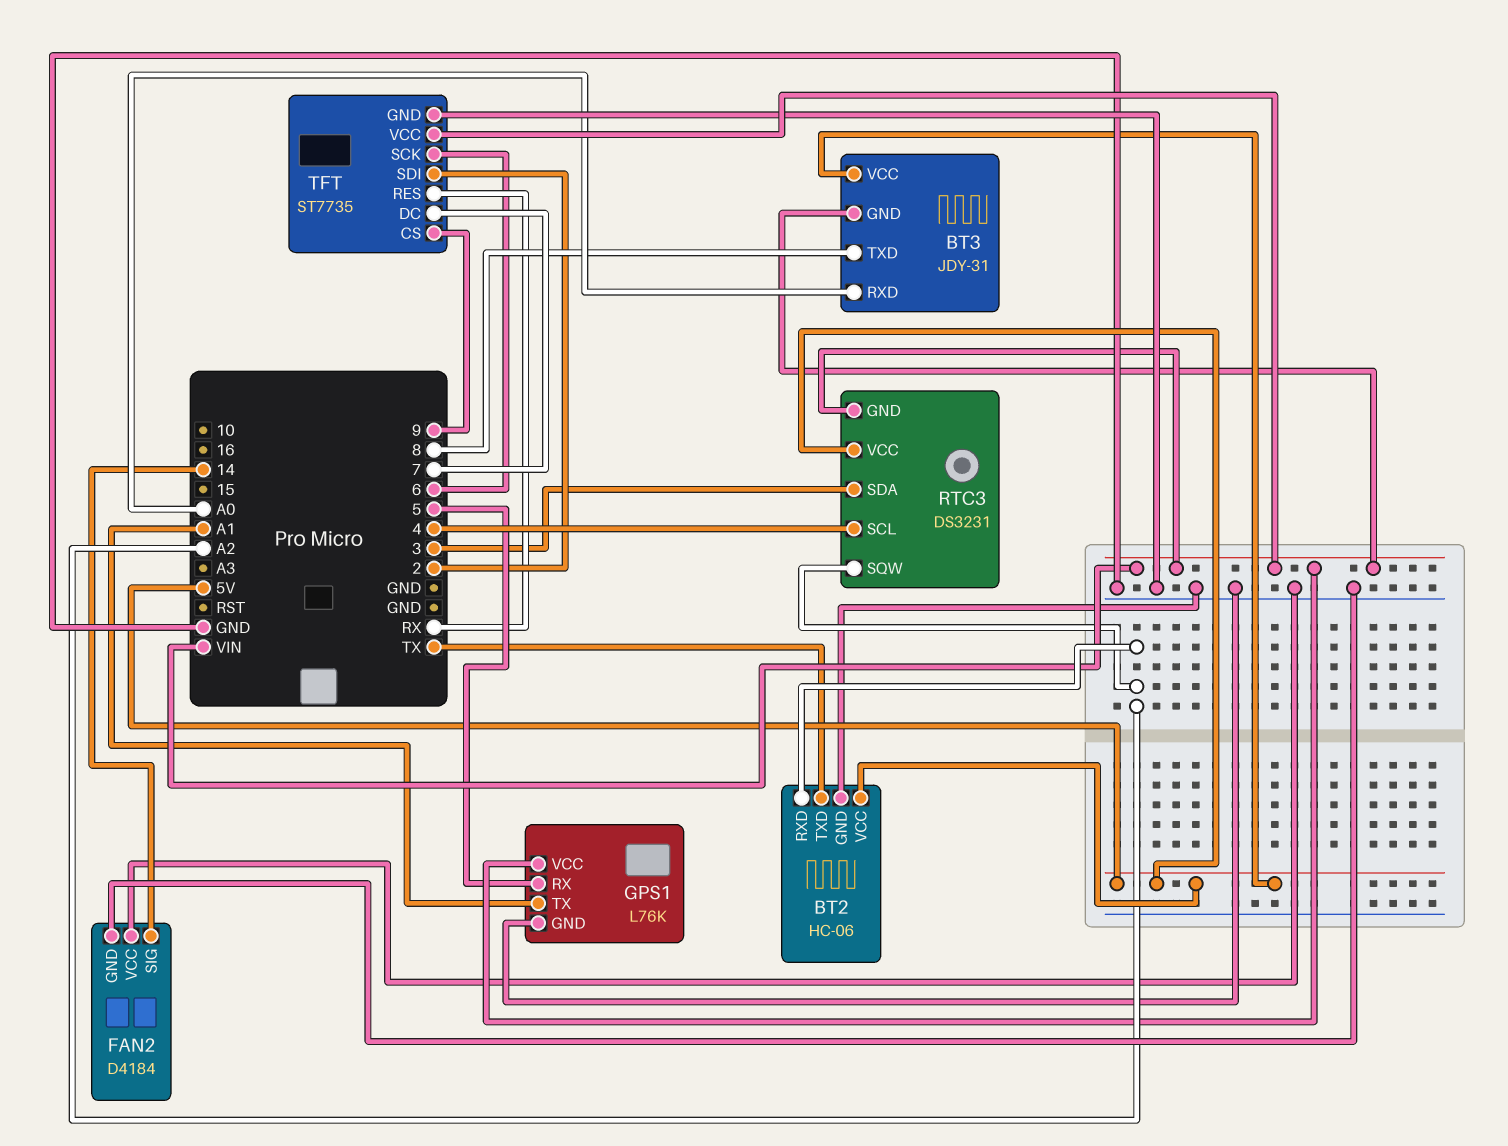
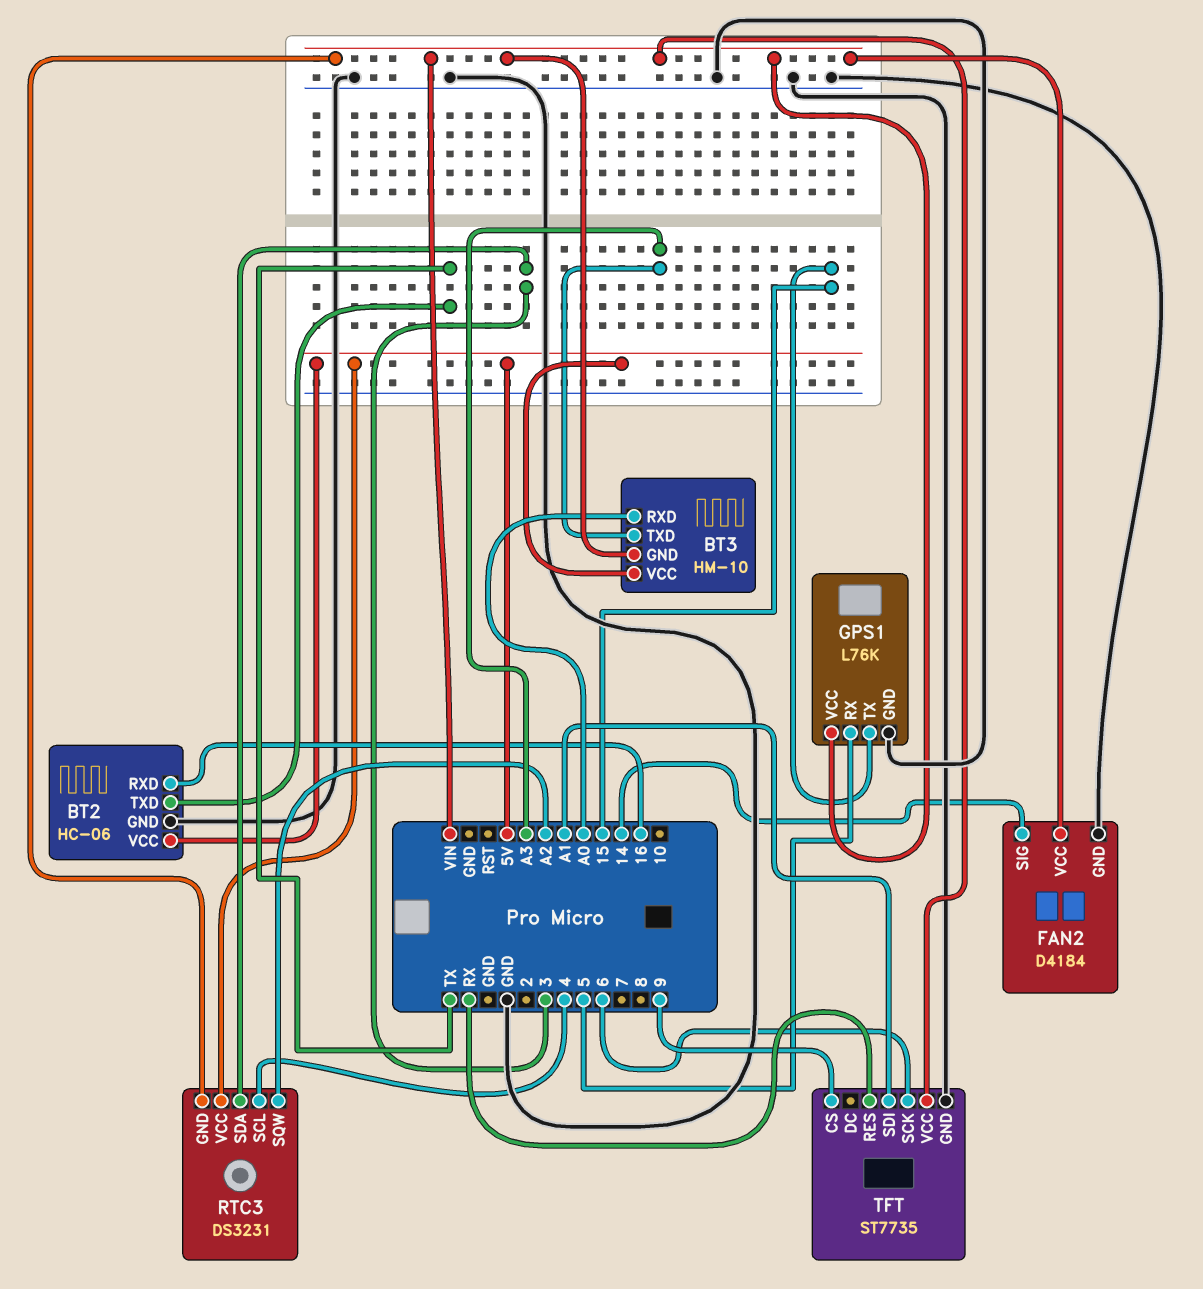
BT2 pin RXD: A2 -> 16
BT3: JDY-31 -> HM-10
BT3 pin TXD: 8 -> A3
FAN2 pin VCC: GND -> VIN
GPS1 pin TX: A1 -> 15
TFT pin DC: 7 -> none
TFT pin SDI: 2 -> A1

